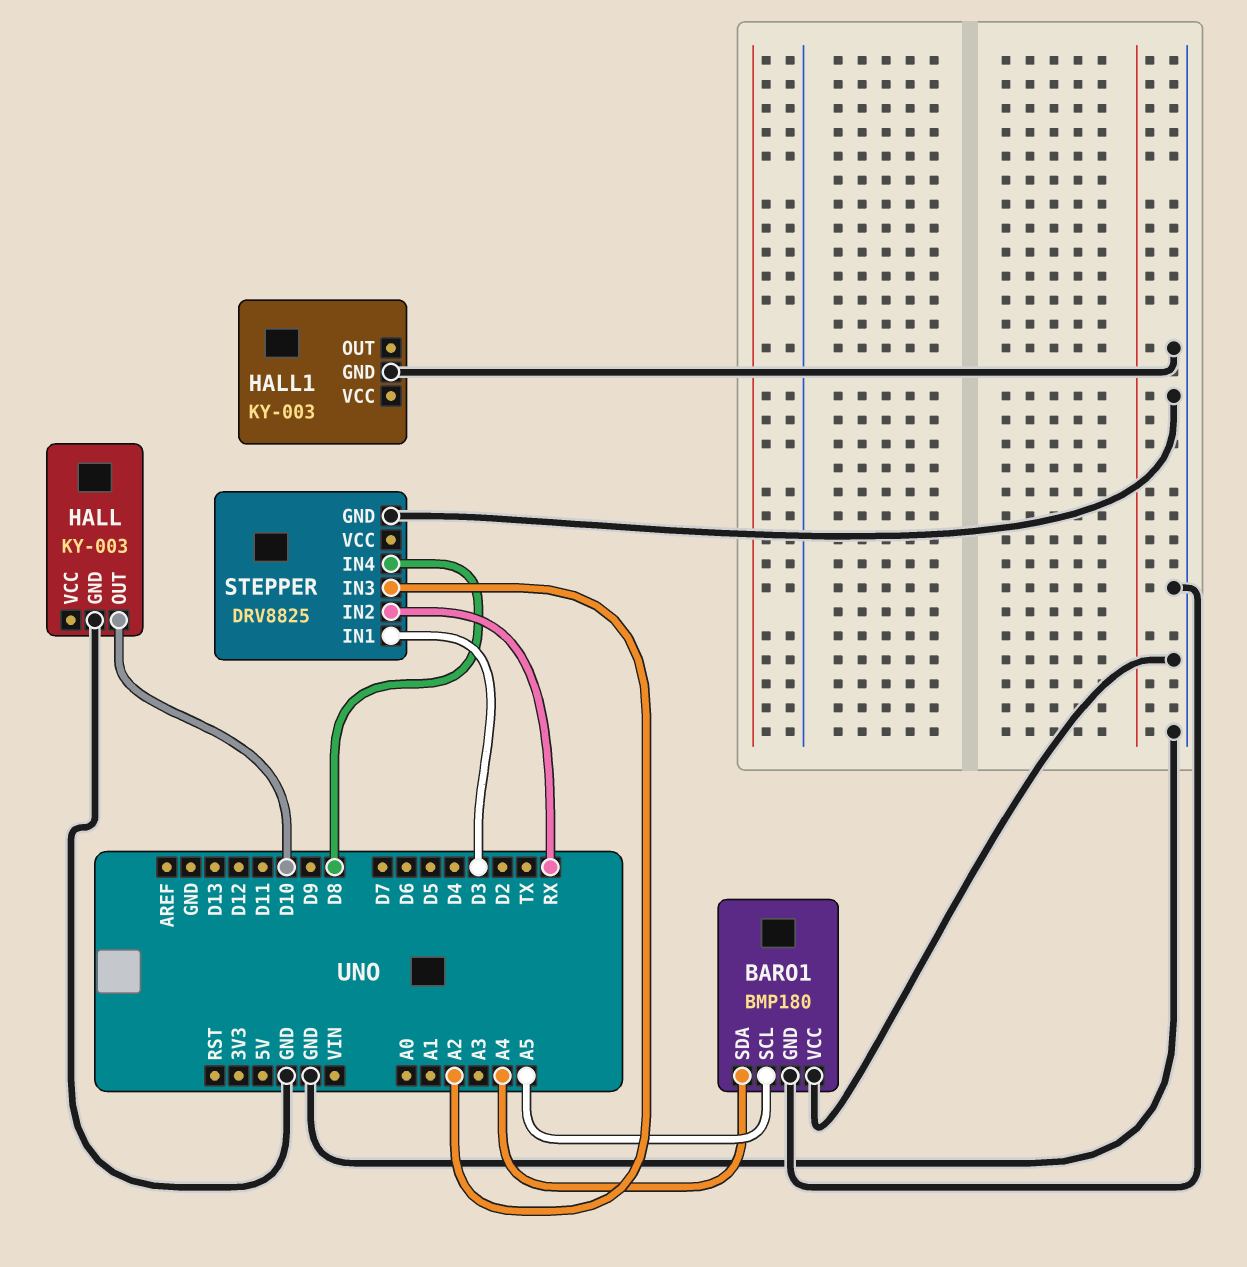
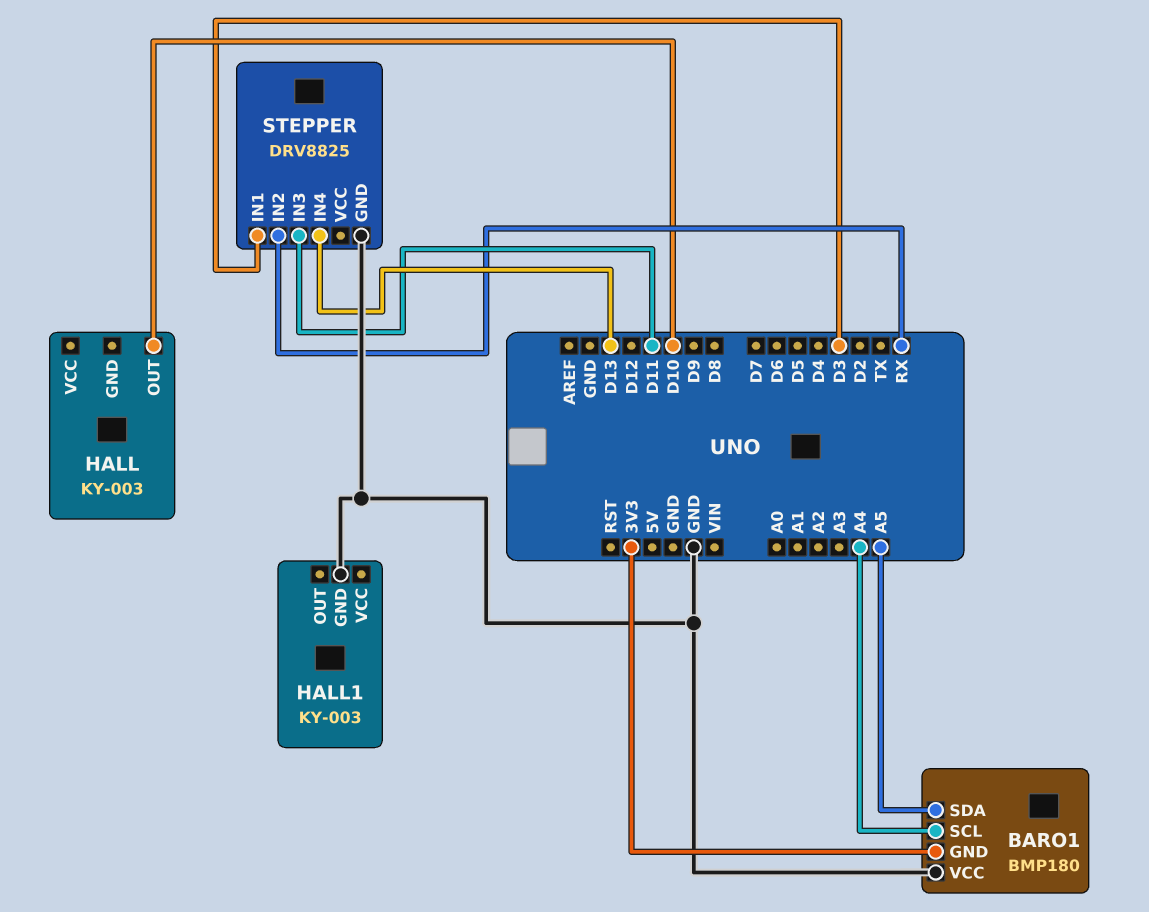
BARO1 pin GND: GND -> 3V3
BARO1 pin SCL: A5 -> A4
BARO1 pin SDA: A4 -> A5
HALL pin GND: GND -> none
STEPPER pin IN3: A2 -> D11
STEPPER pin IN4: D8 -> D13

